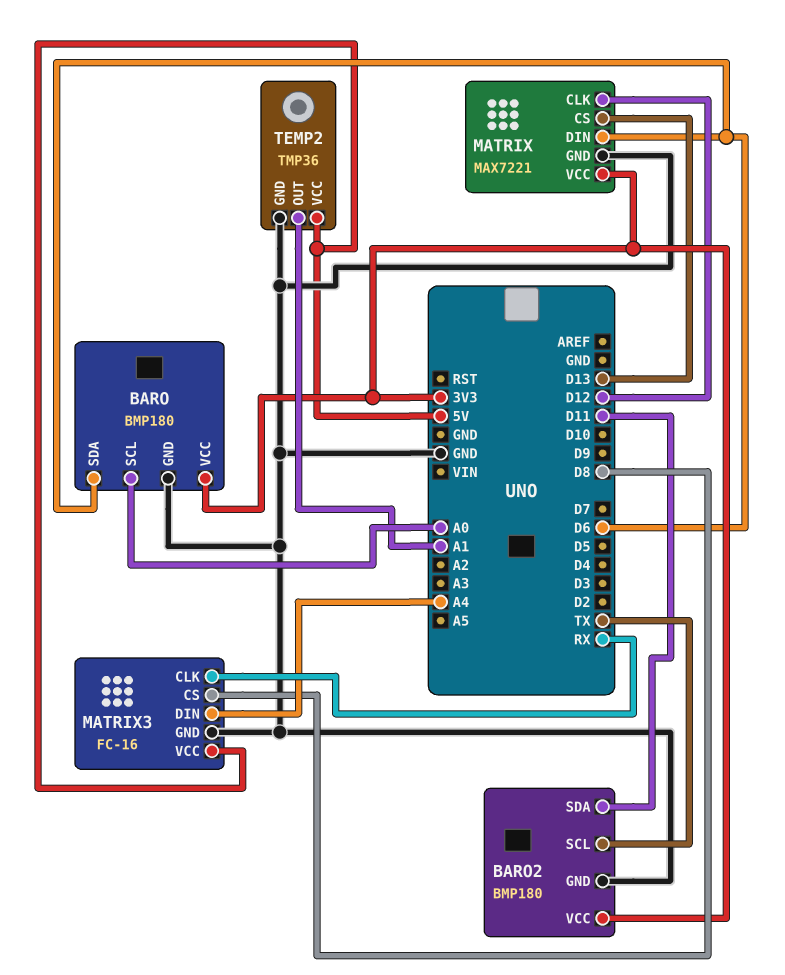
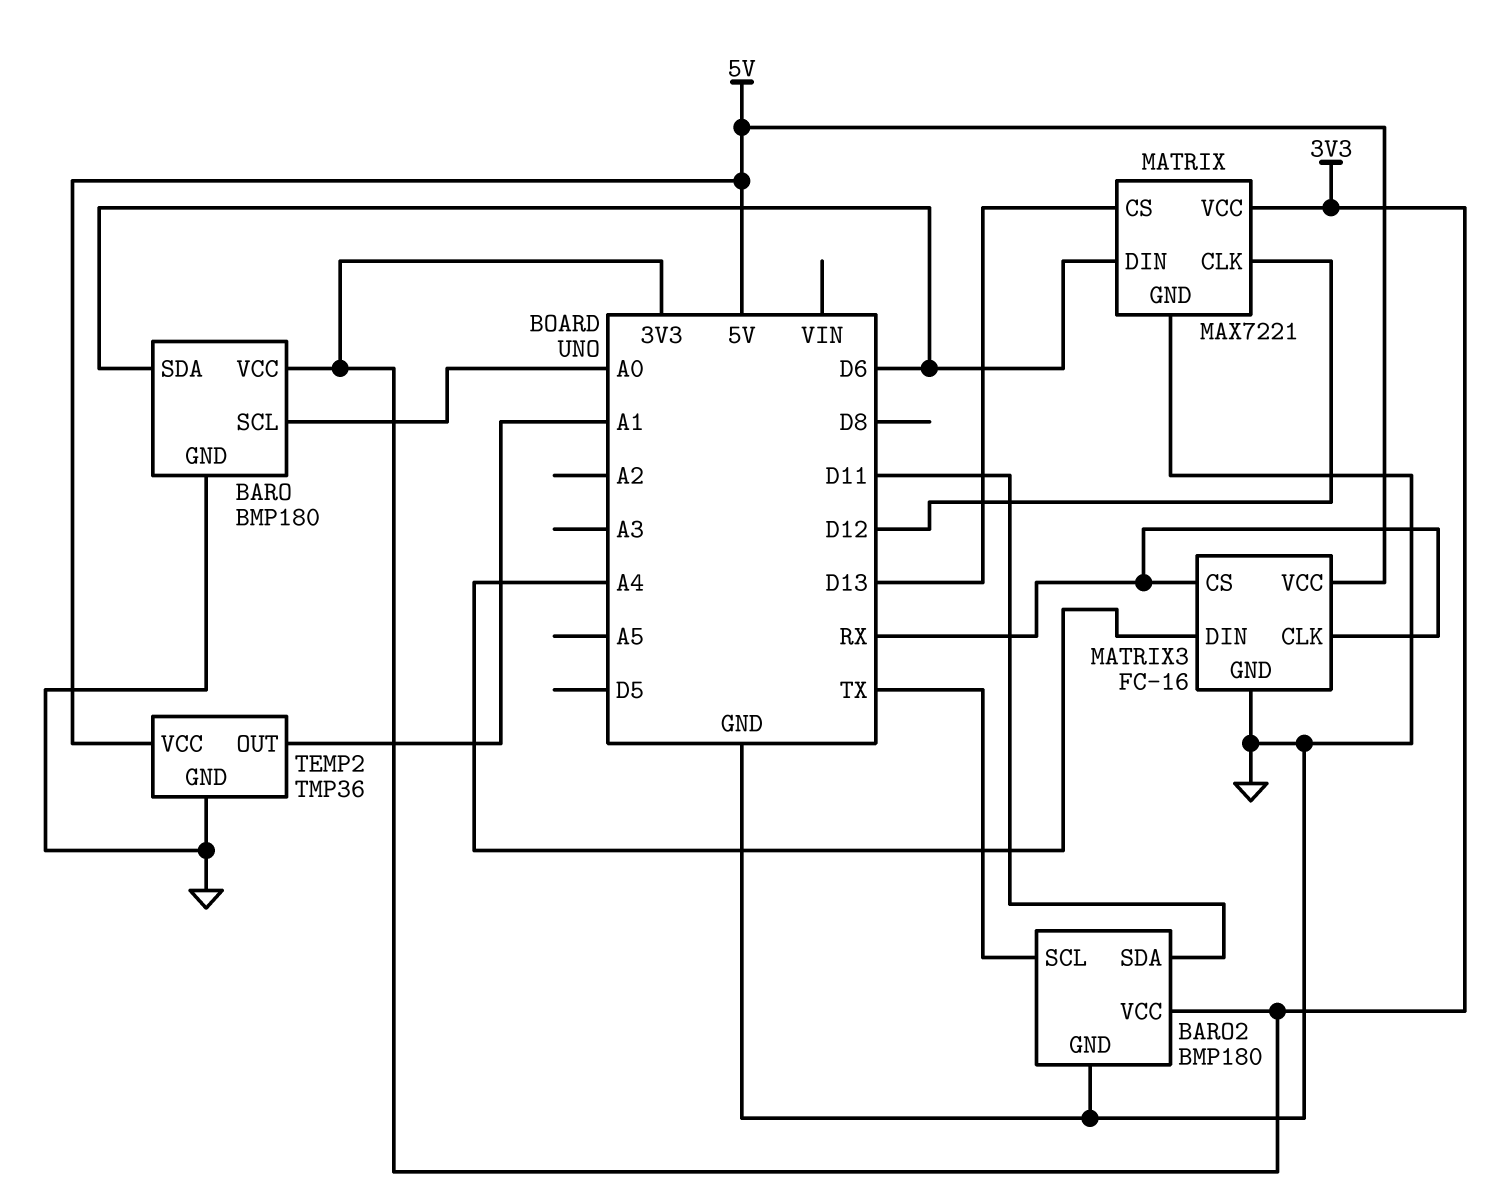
MATRIX3 pin CS: D8 -> RX

